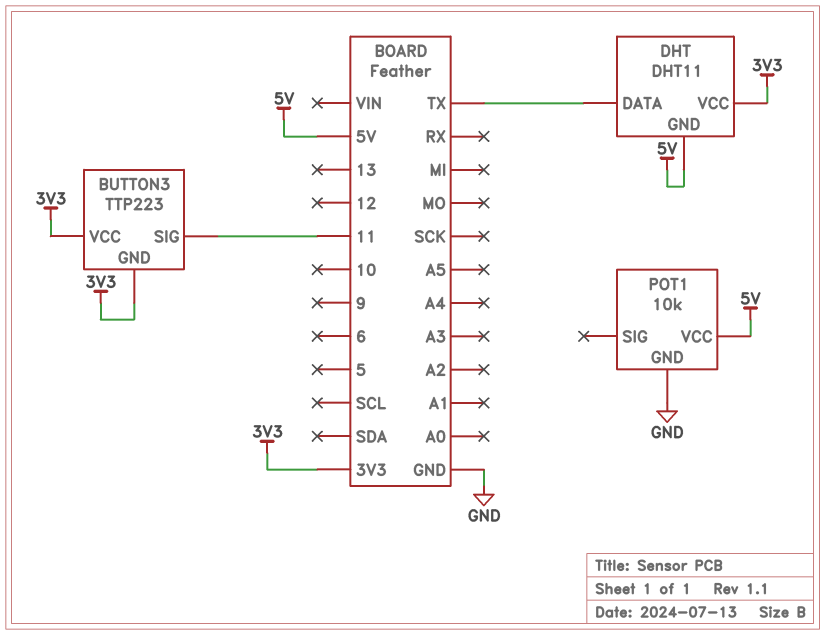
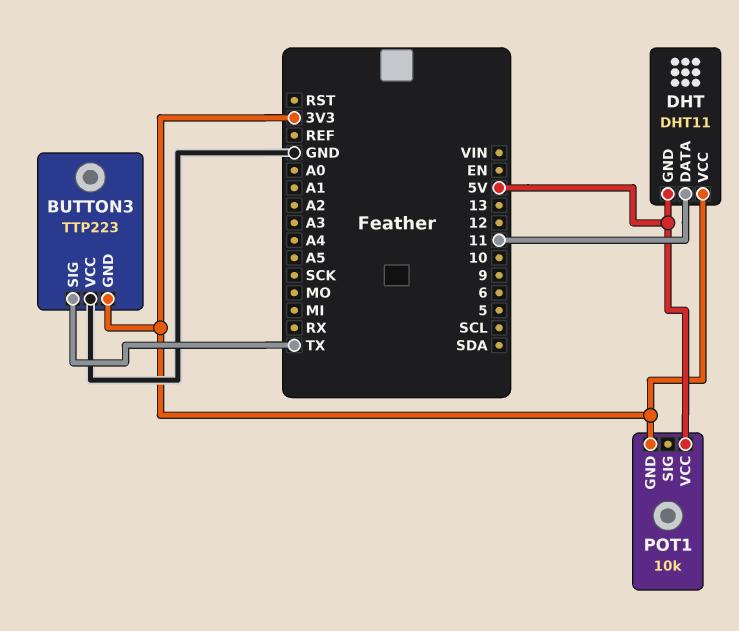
BUTTON3 pin SIG: 11 -> TX
BUTTON3 pin VCC: 3V3 -> GND
DHT pin DATA: TX -> 11
POT1 pin GND: GND -> 3V3

